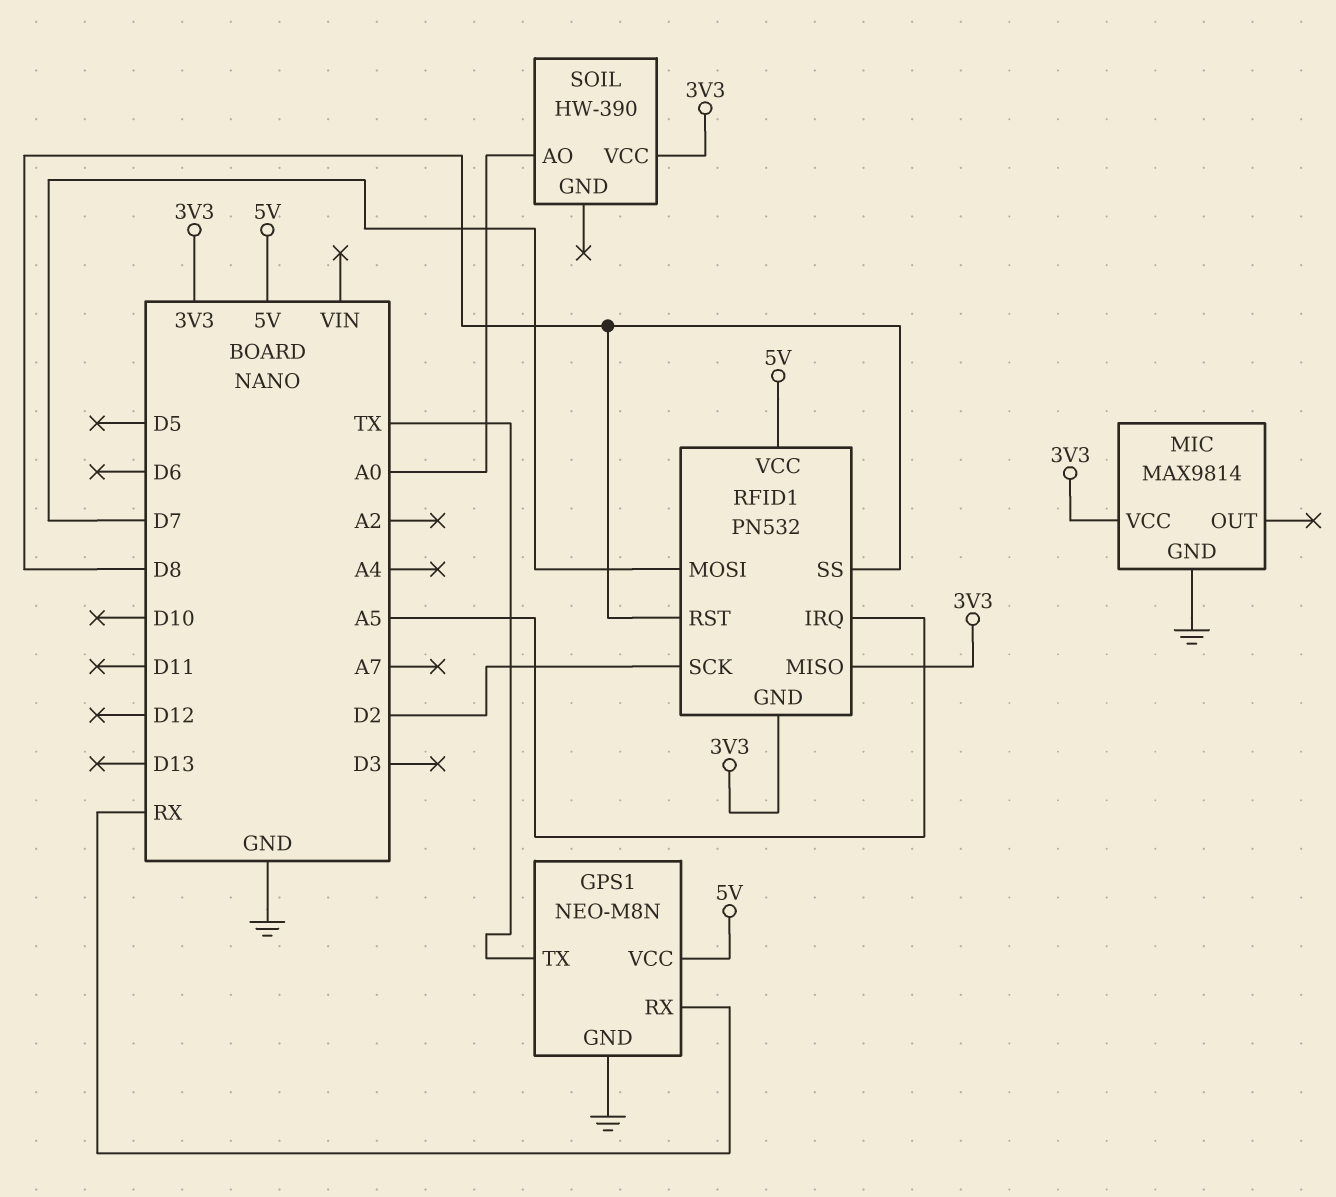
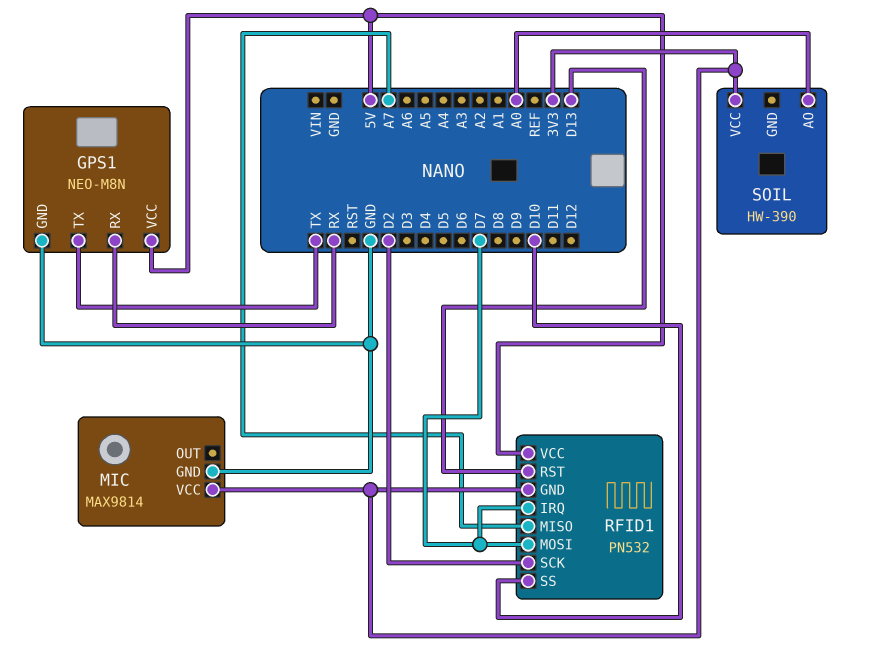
RFID1 pin IRQ: A5 -> D7
RFID1 pin MISO: 3V3 -> A7
RFID1 pin RST: D8 -> D13
RFID1 pin SS: D8 -> D10

